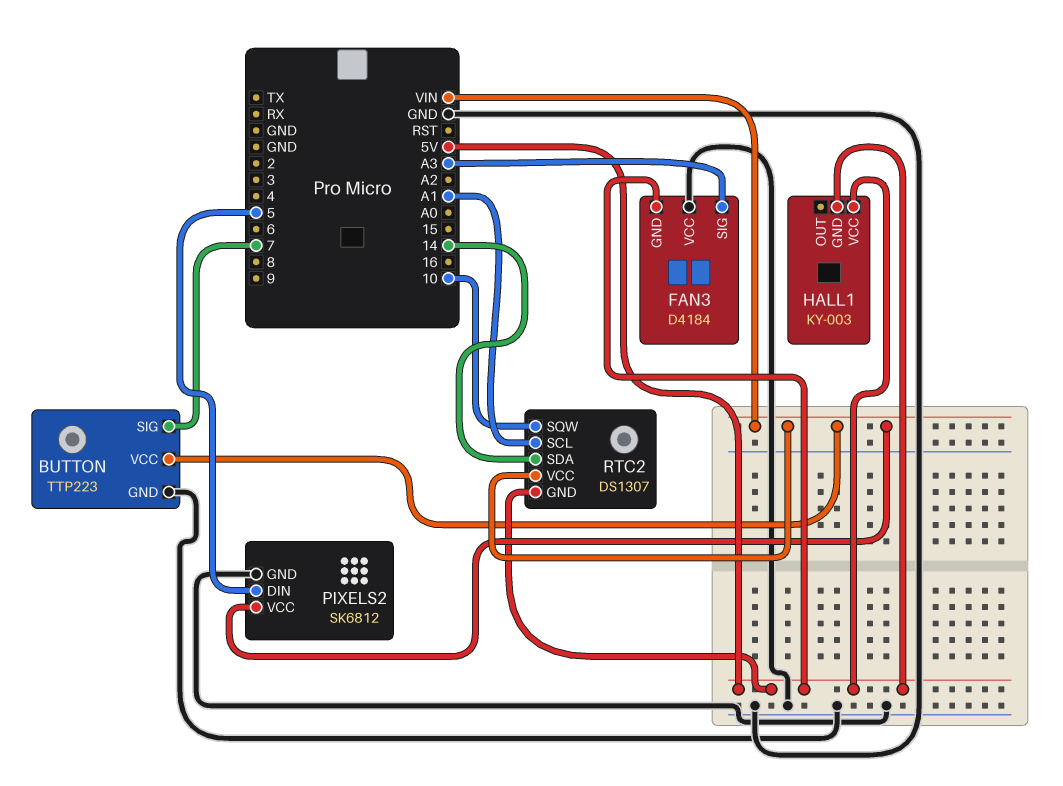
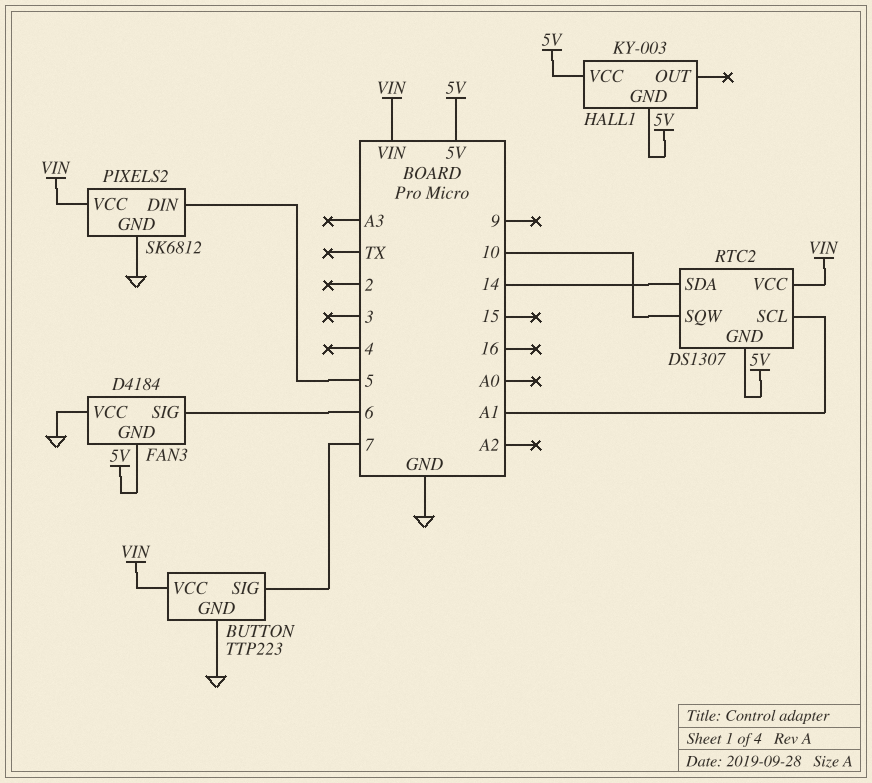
FAN3 pin SIG: A3 -> 6

